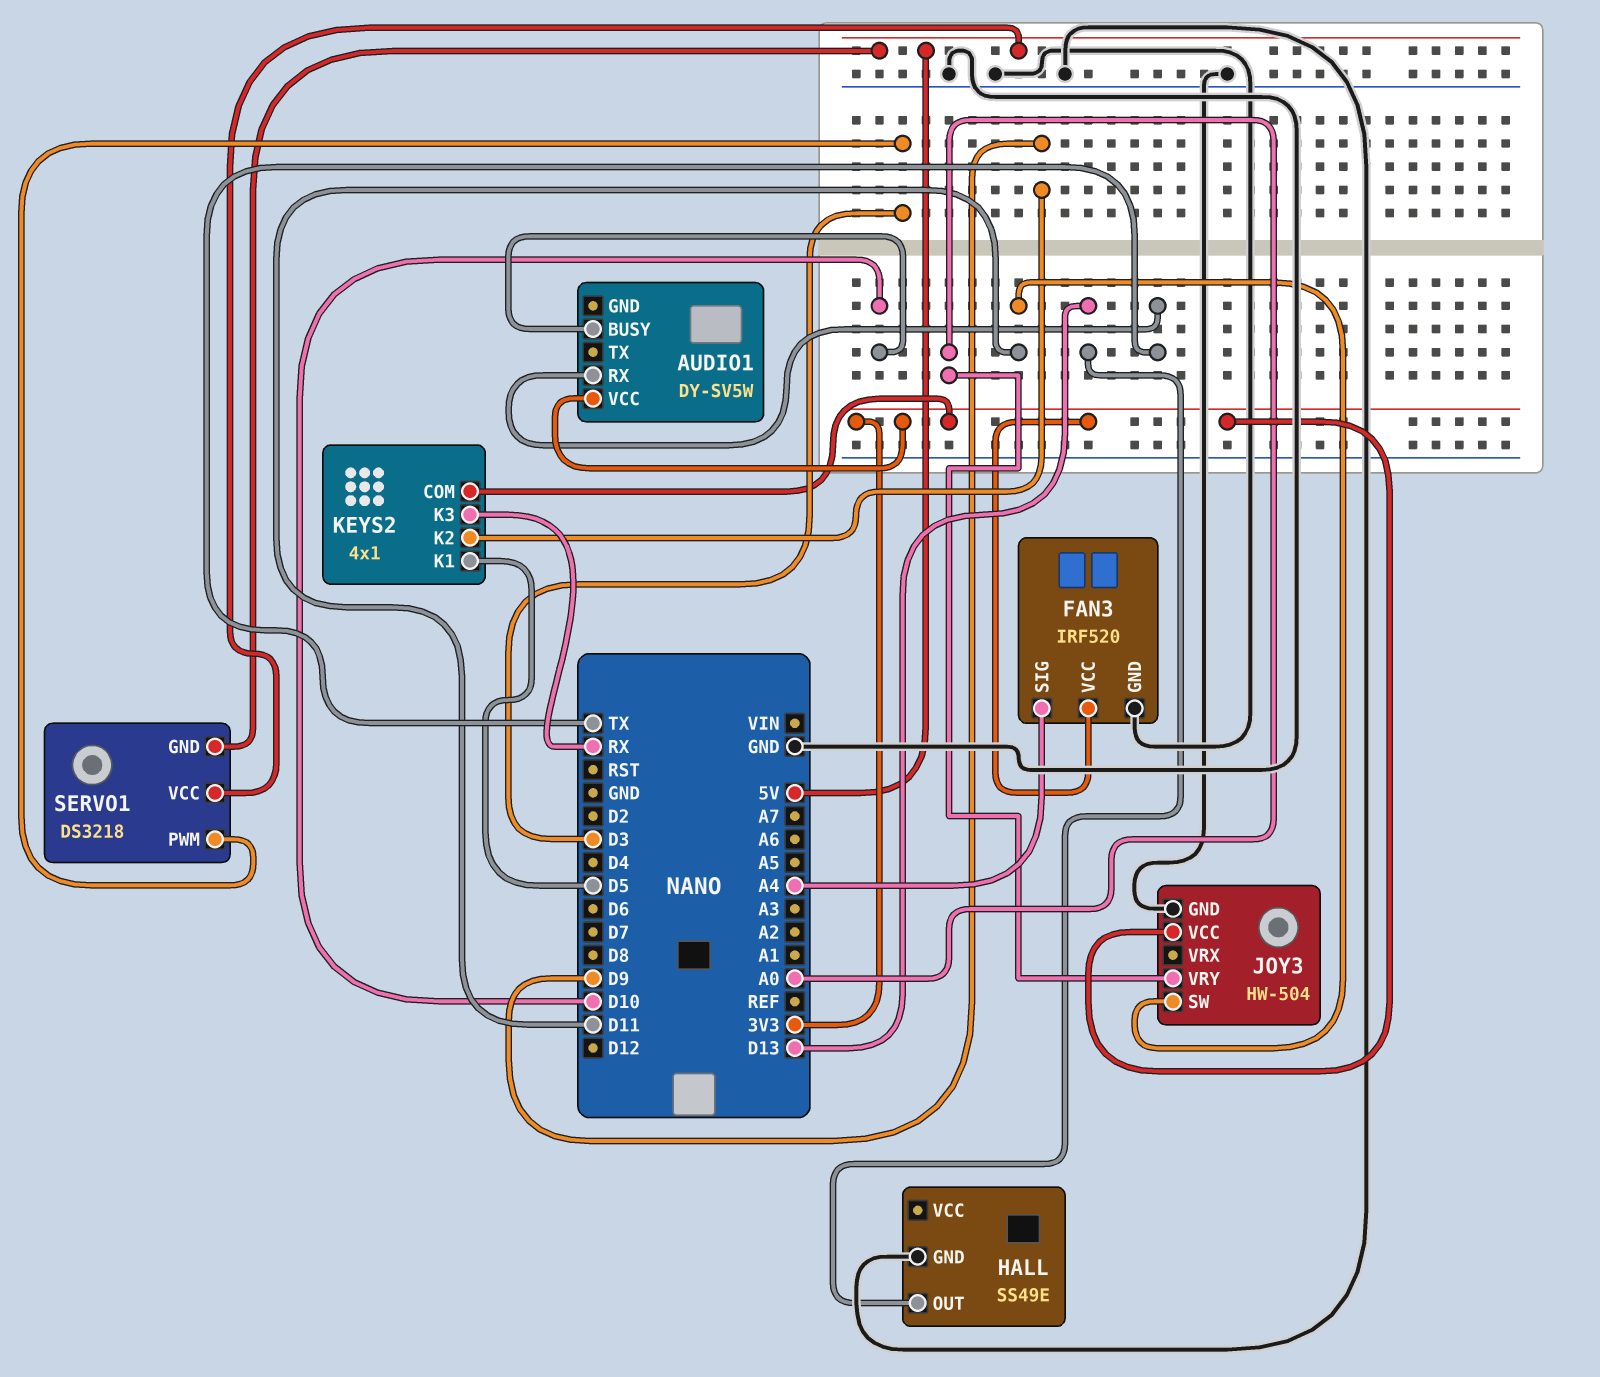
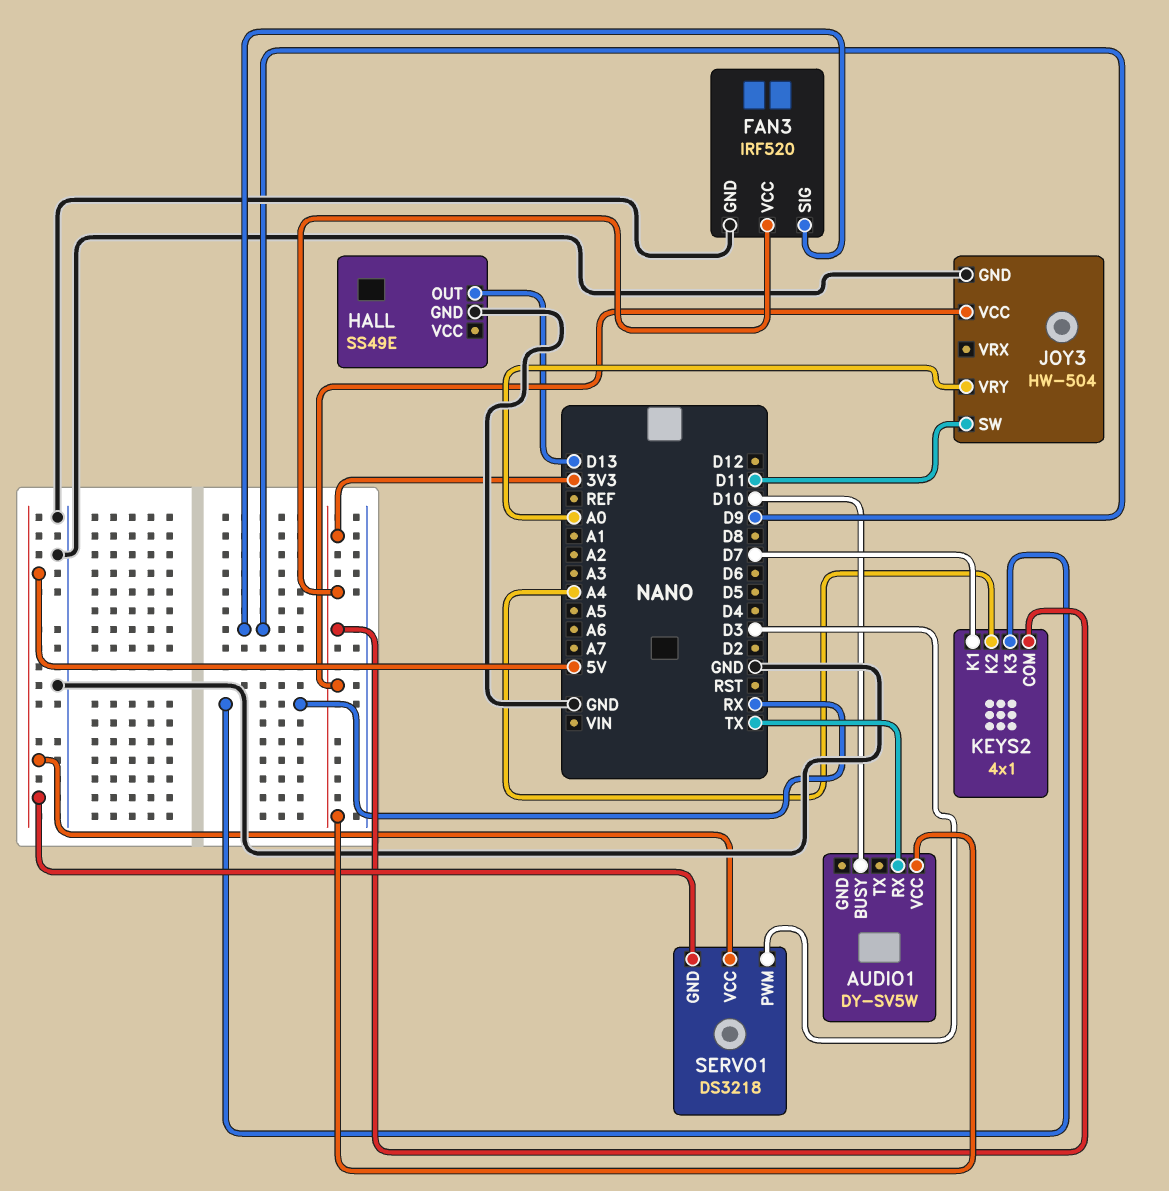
FAN3 pin SIG: A4 -> D9
KEYS2 pin K1: D5 -> D7
KEYS2 pin K2: D9 -> A4

